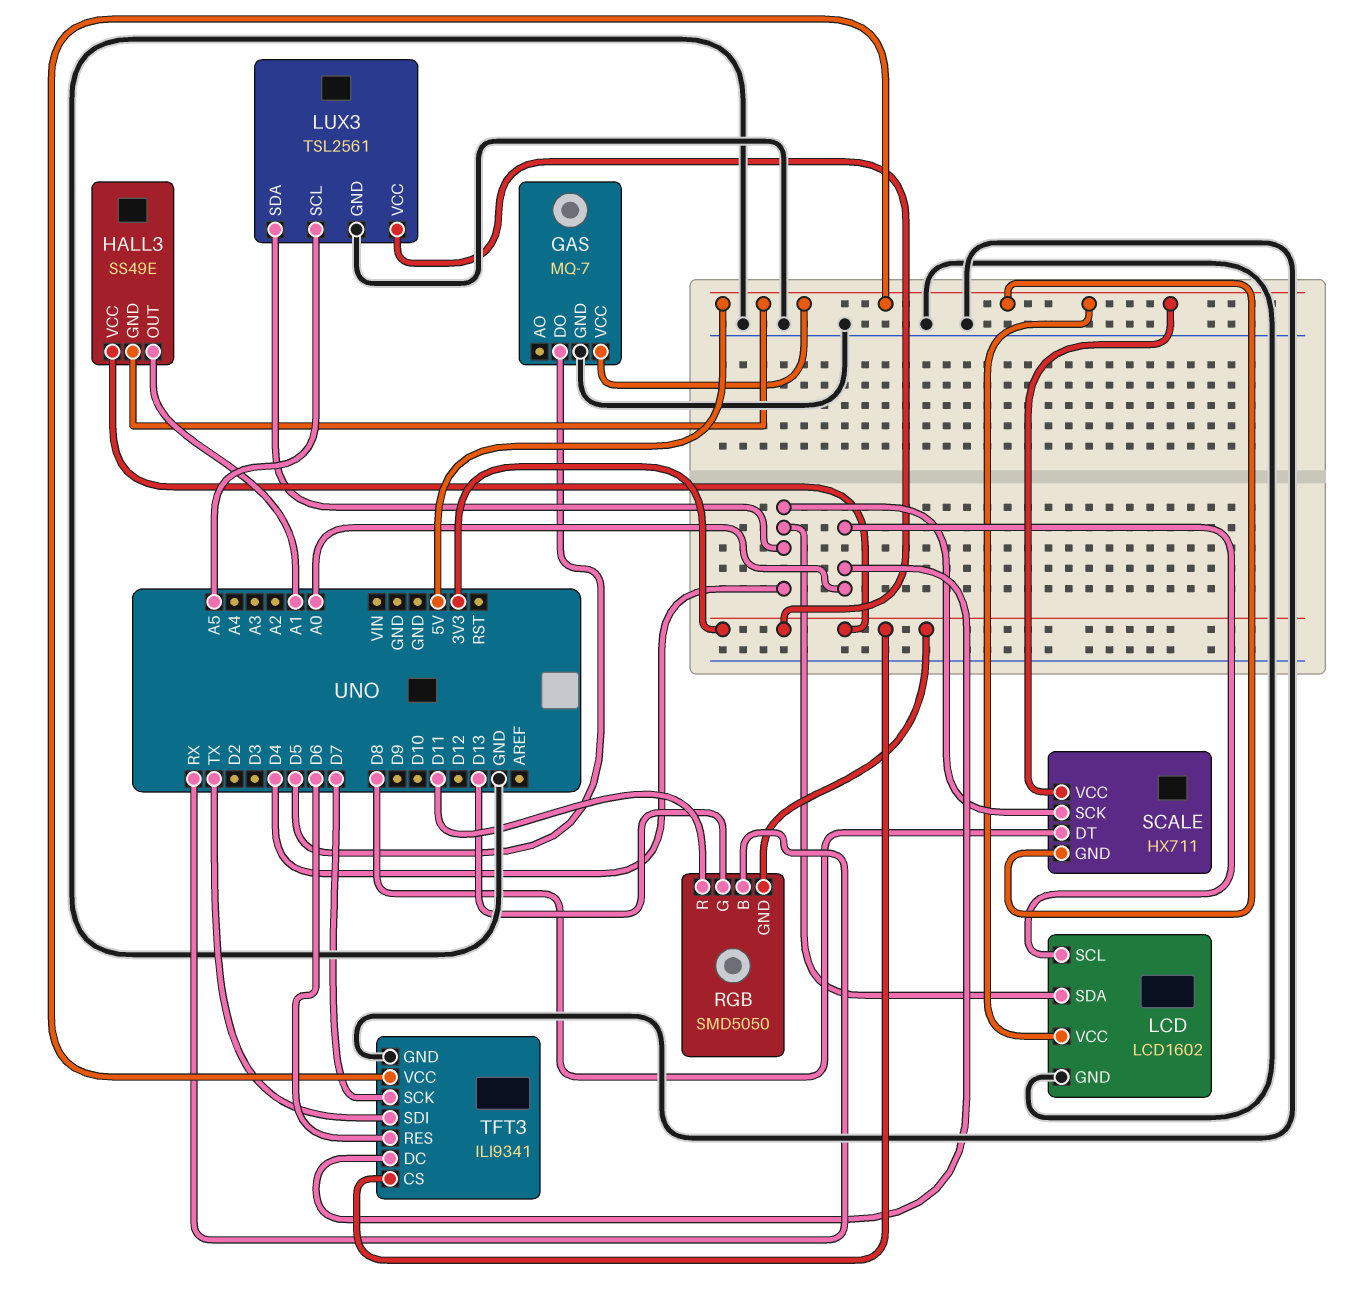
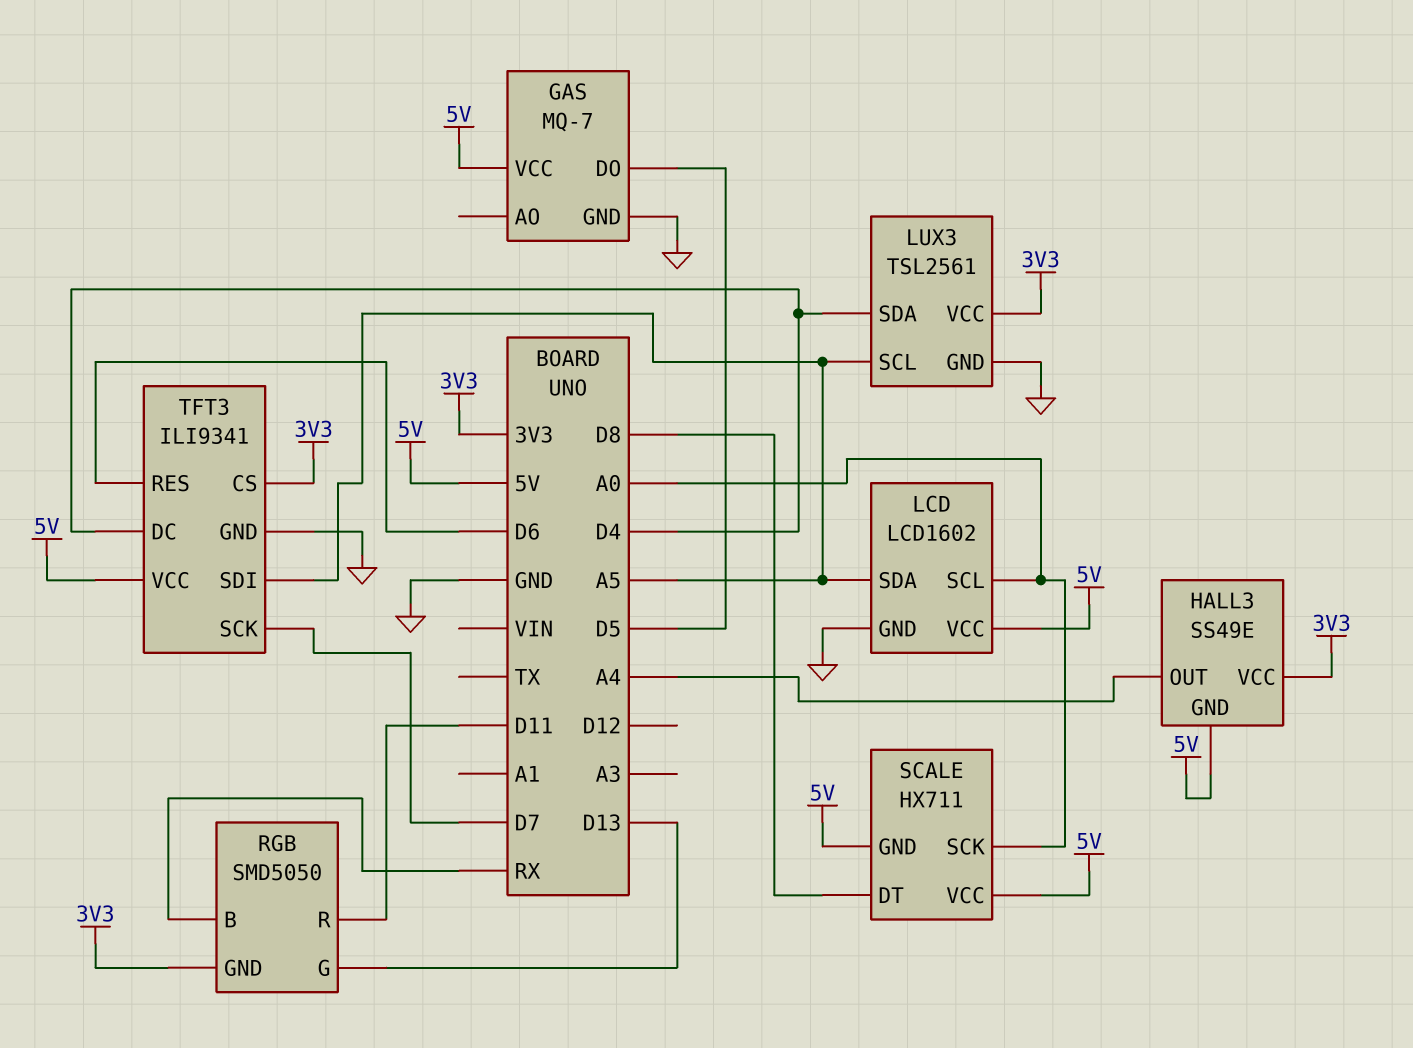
HALL3 pin OUT: A1 -> A4
LCD pin SDA: D4 -> A5
SCALE pin SCK: D4 -> A0
TFT3 pin DC: A0 -> D4
TFT3 pin SDI: TX -> A5

